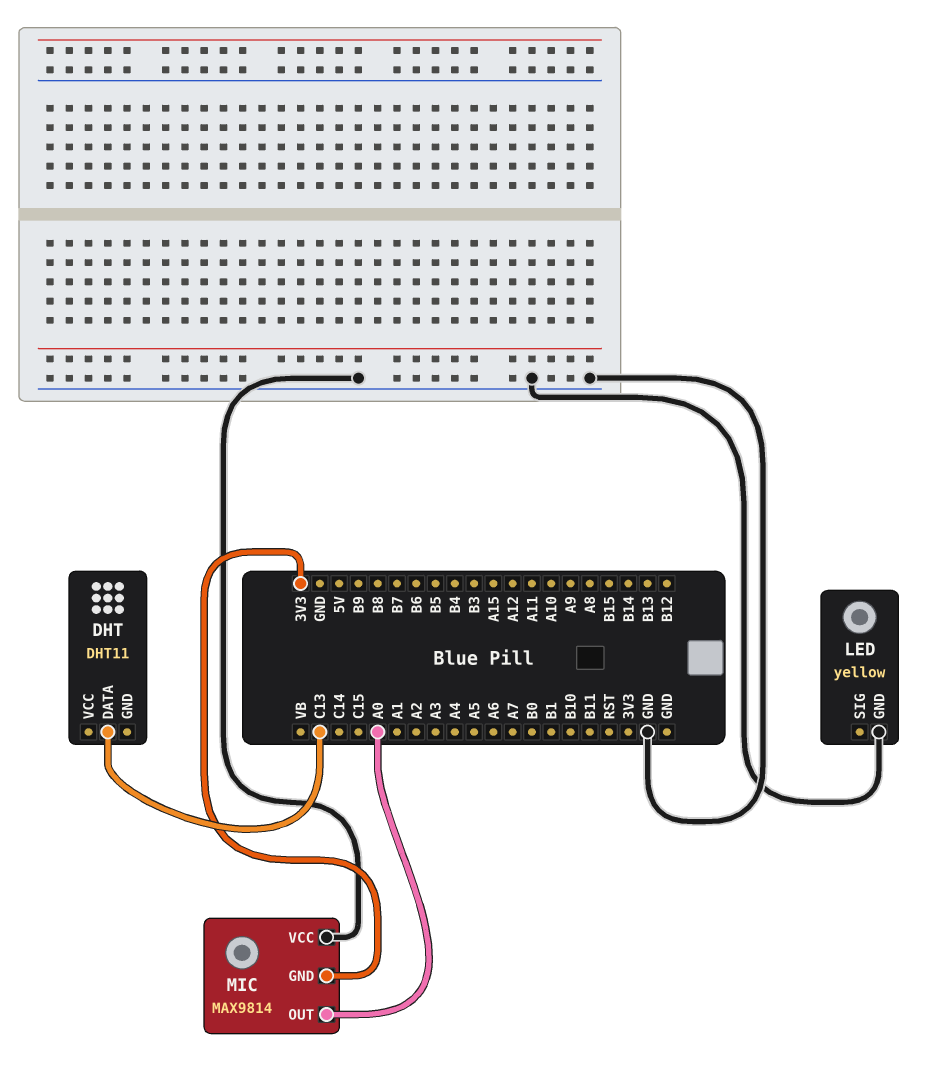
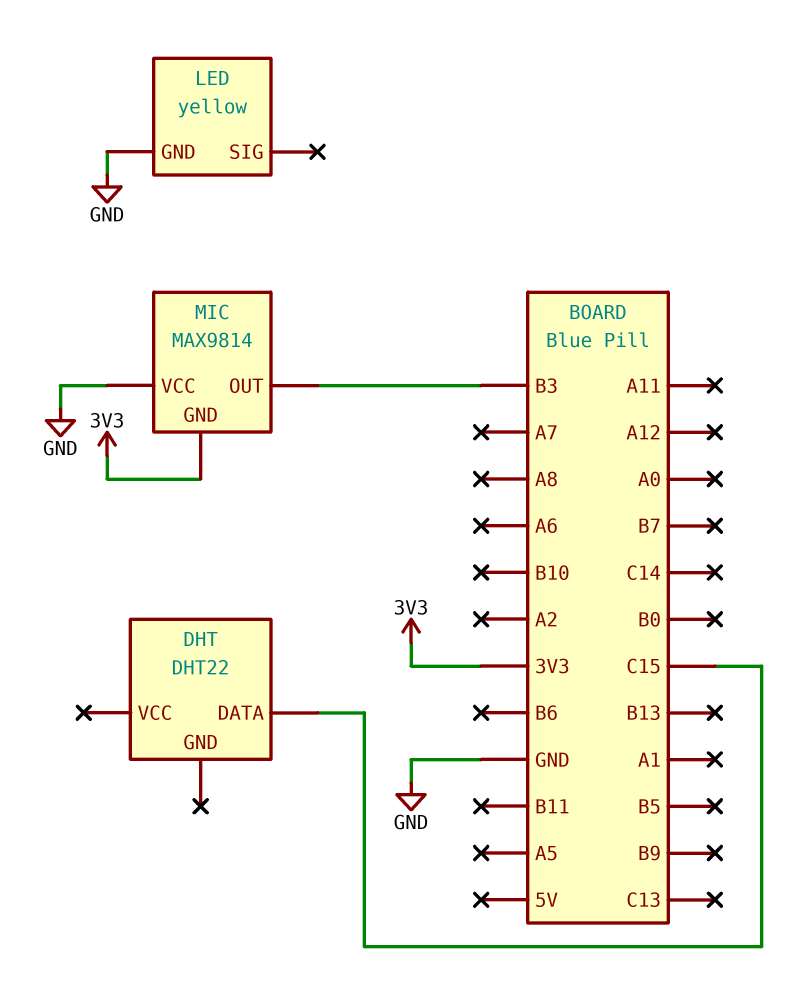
DHT: DHT11 -> DHT22
DHT pin DATA: C13 -> C15
MIC pin OUT: A0 -> B3

